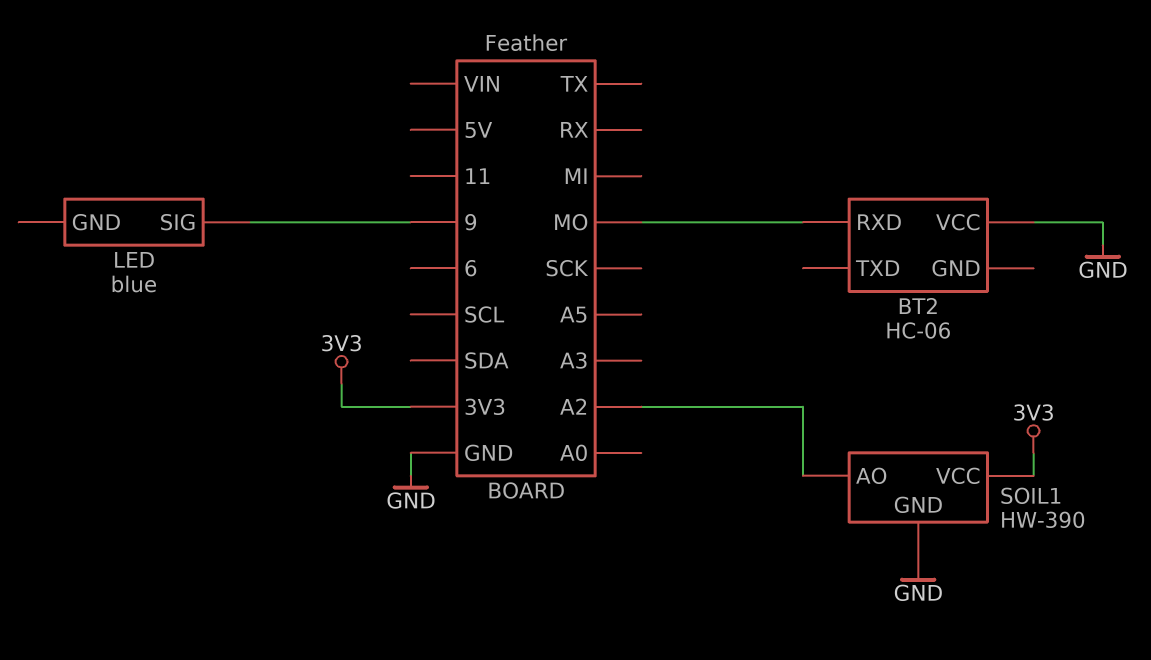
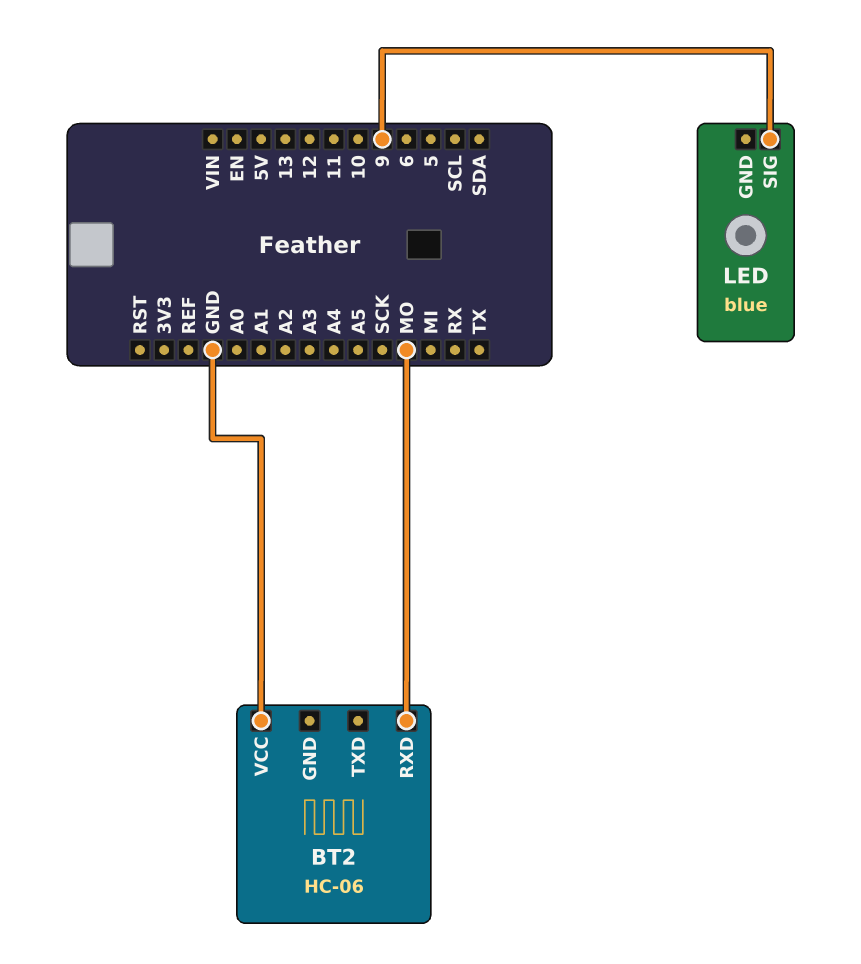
SOIL1: HW-390 -> none
SOIL1 pin AO: A2 -> none
SOIL1 pin GND: GND -> none
SOIL1 pin VCC: 3V3 -> none

